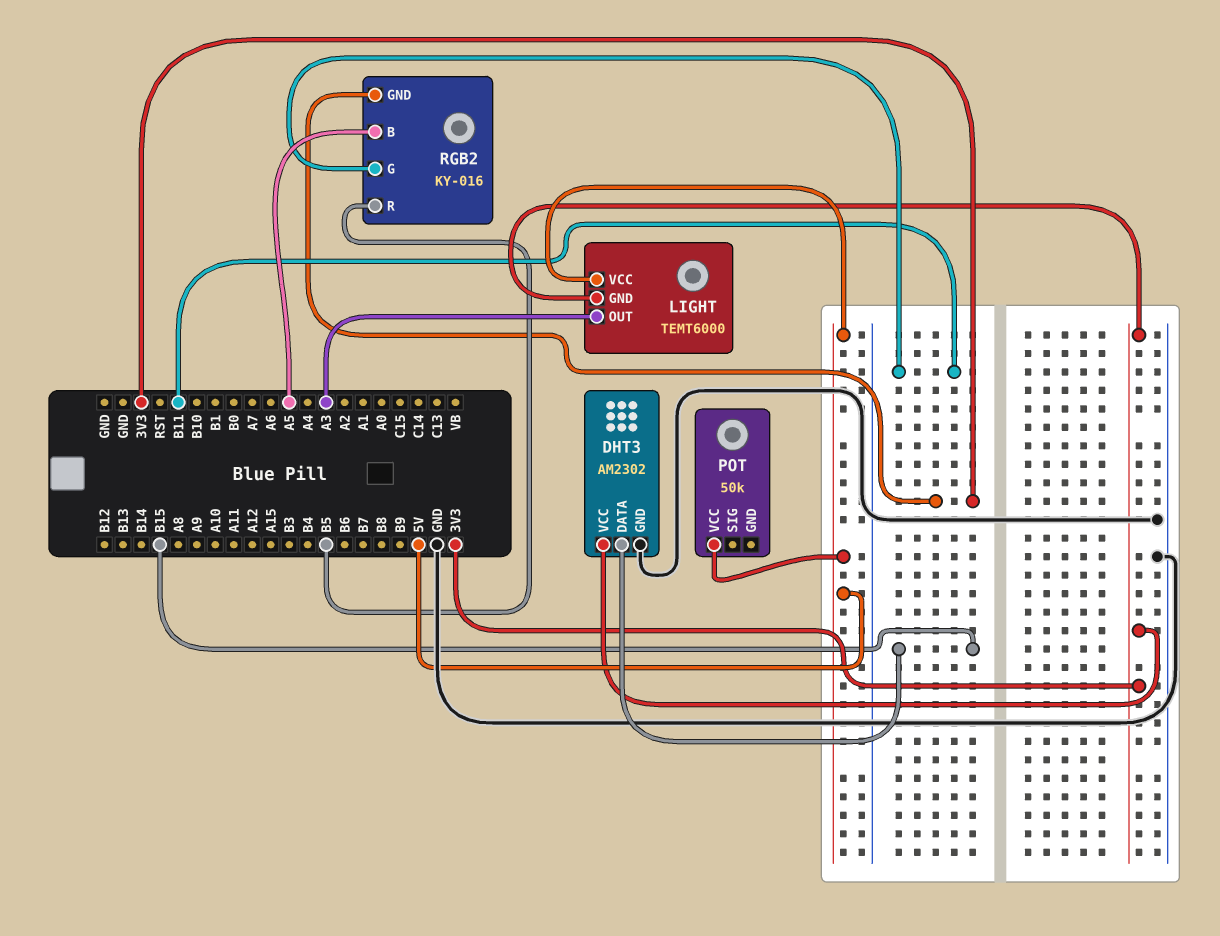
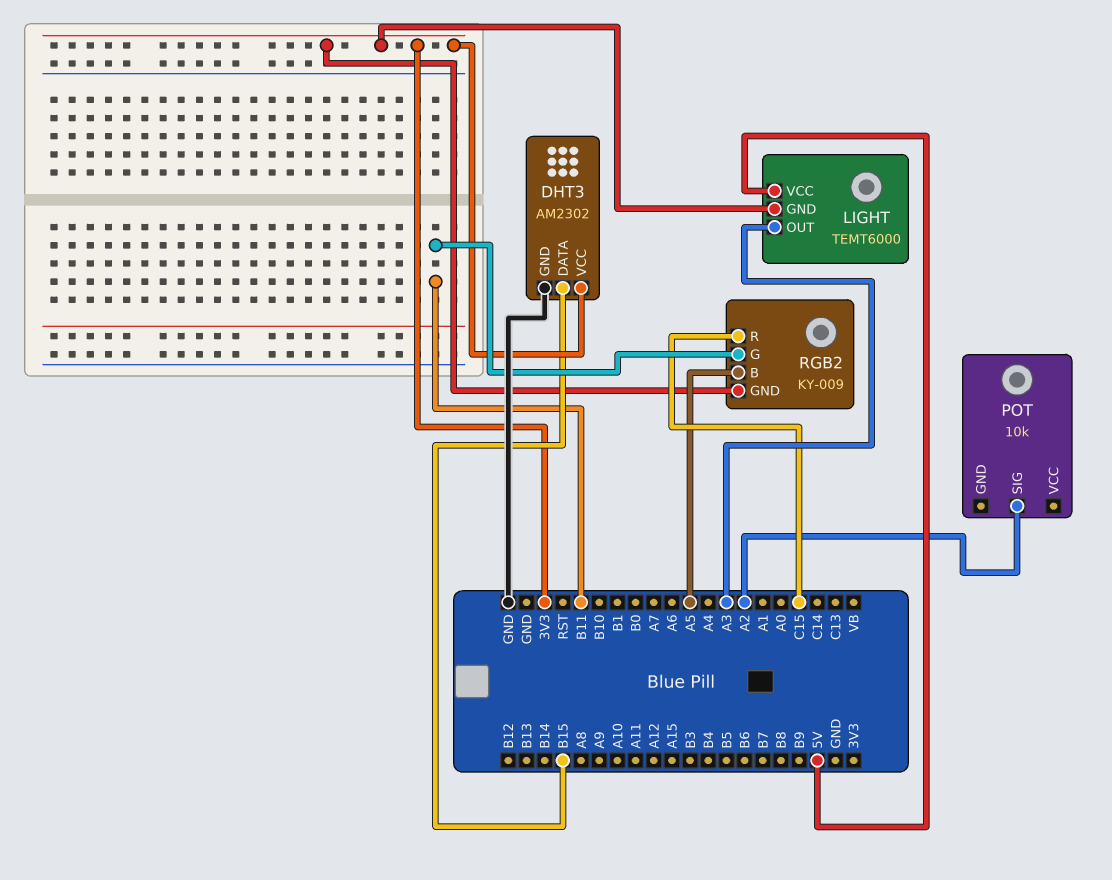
POT: 50k -> 10k
POT pin SIG: none -> A2
POT pin VCC: 5V -> none
RGB2: KY-016 -> KY-009
RGB2 pin R: B5 -> C15

